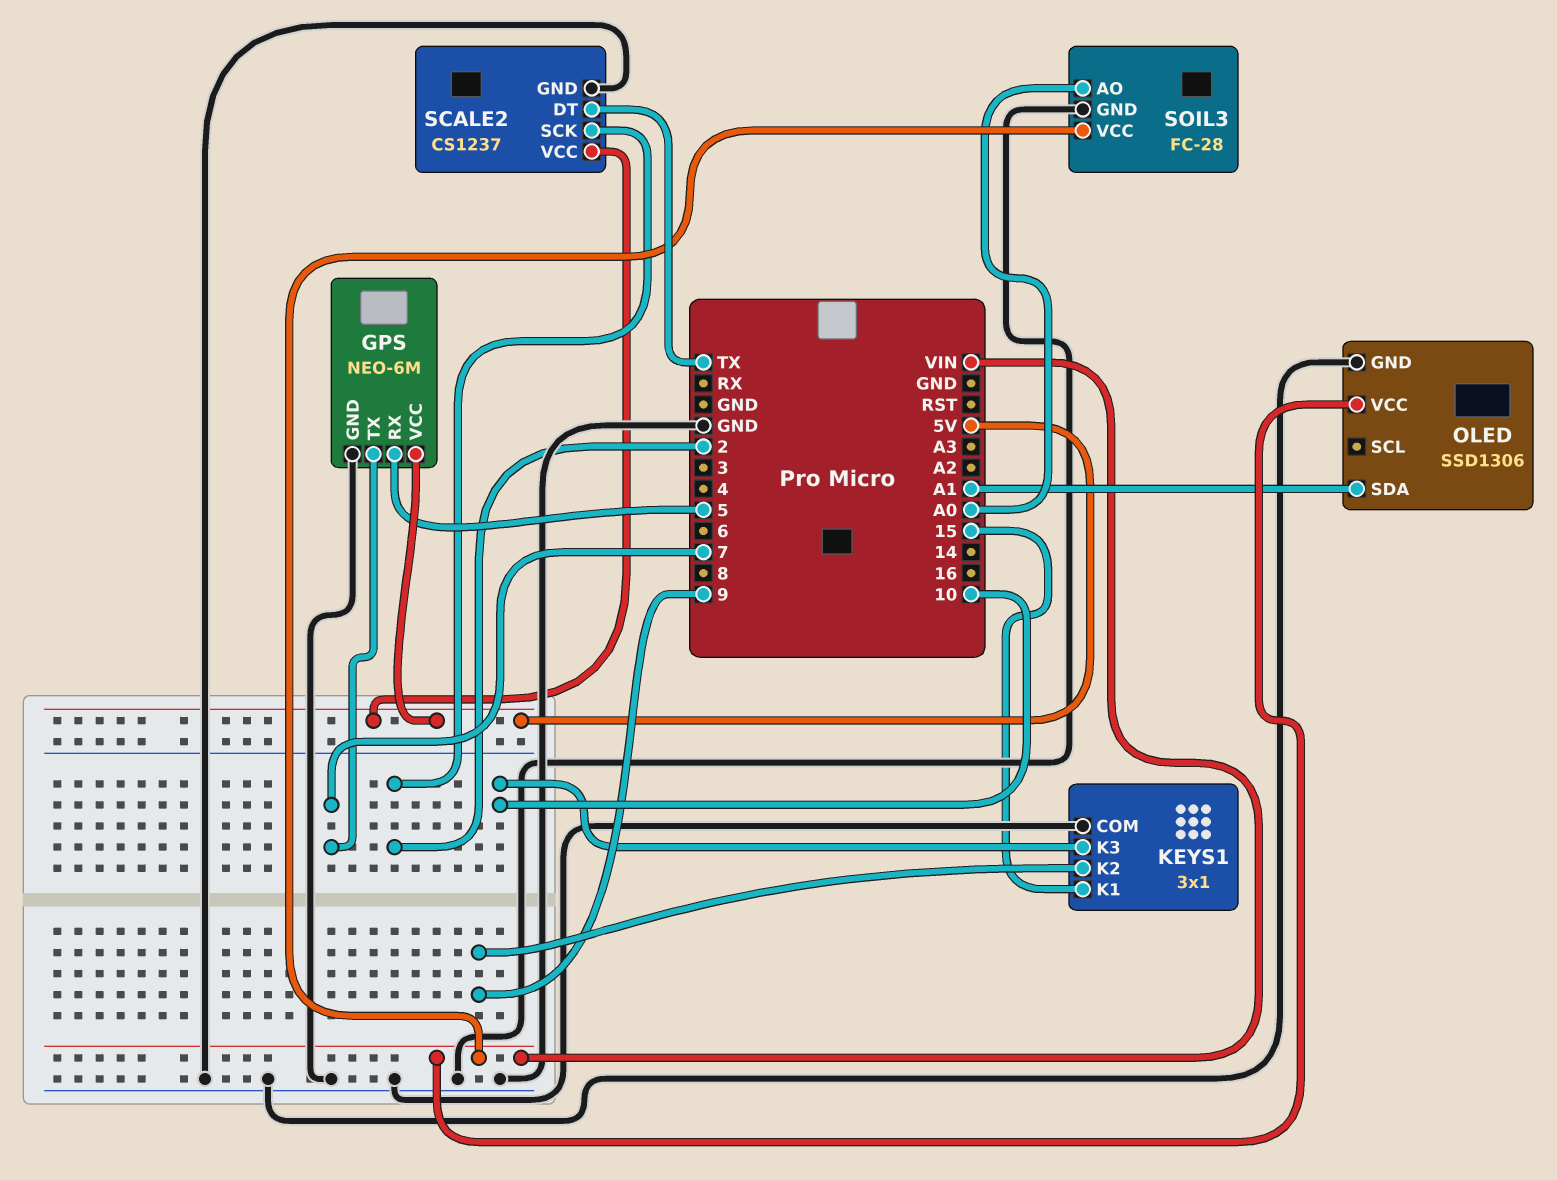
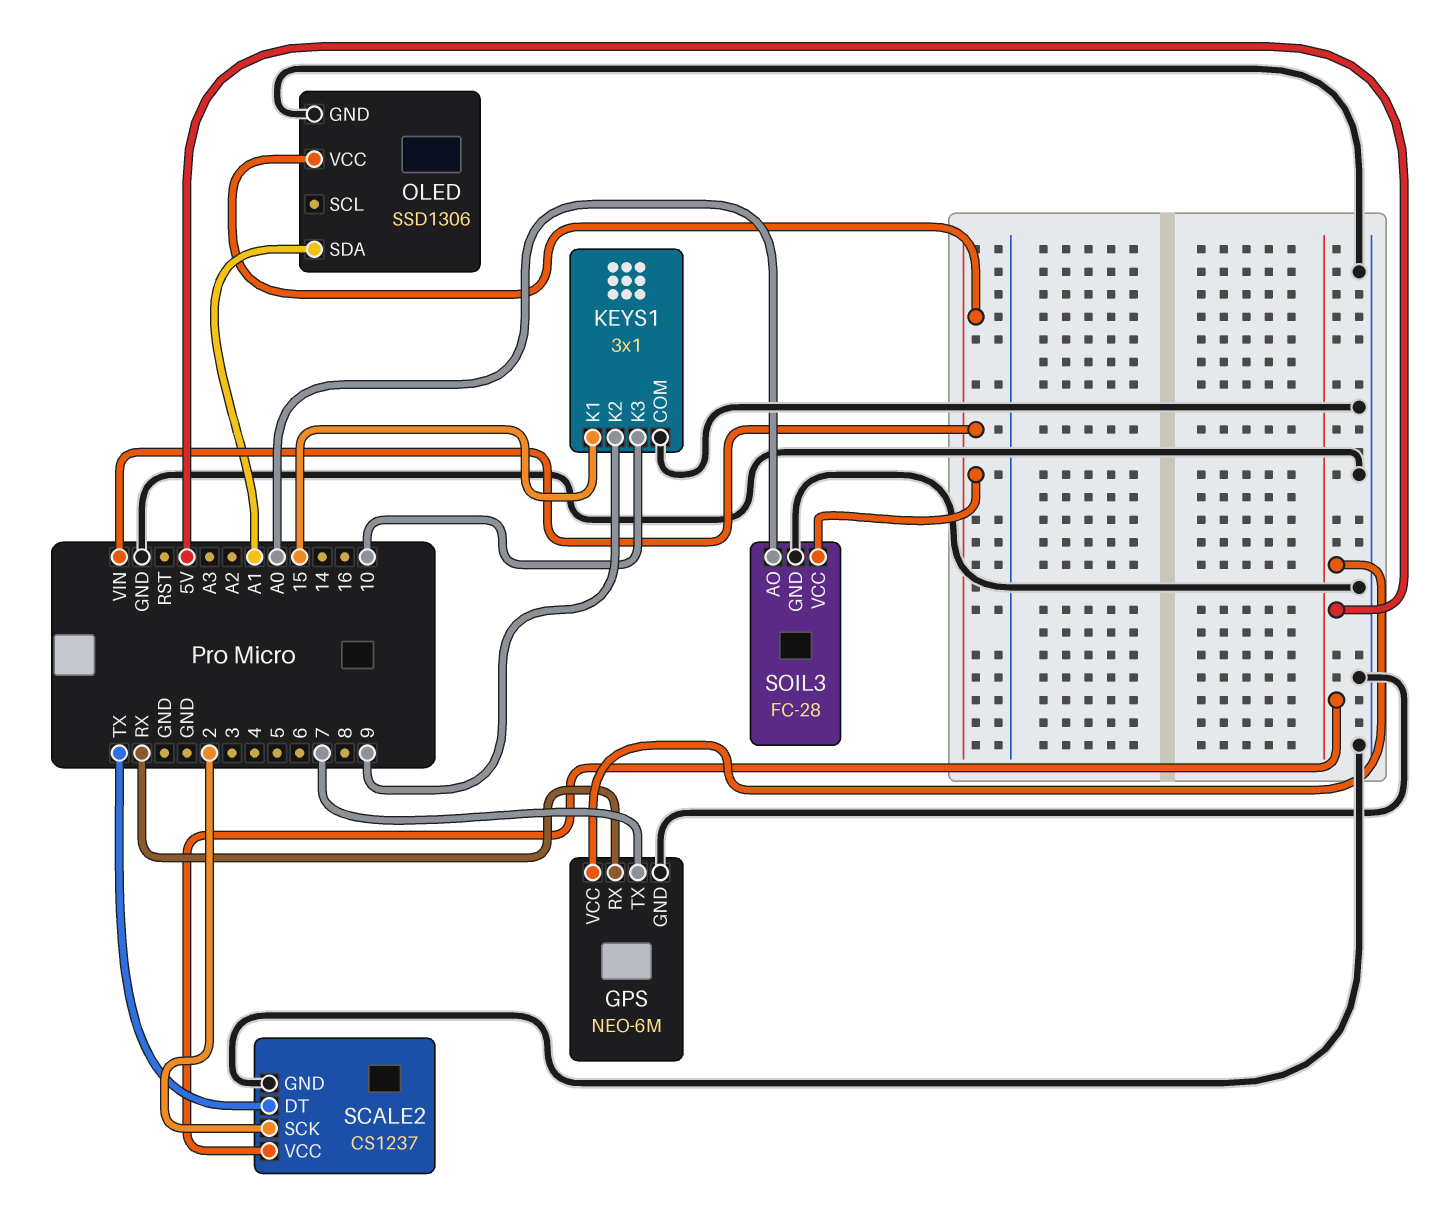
GPS pin RX: 5 -> RX

